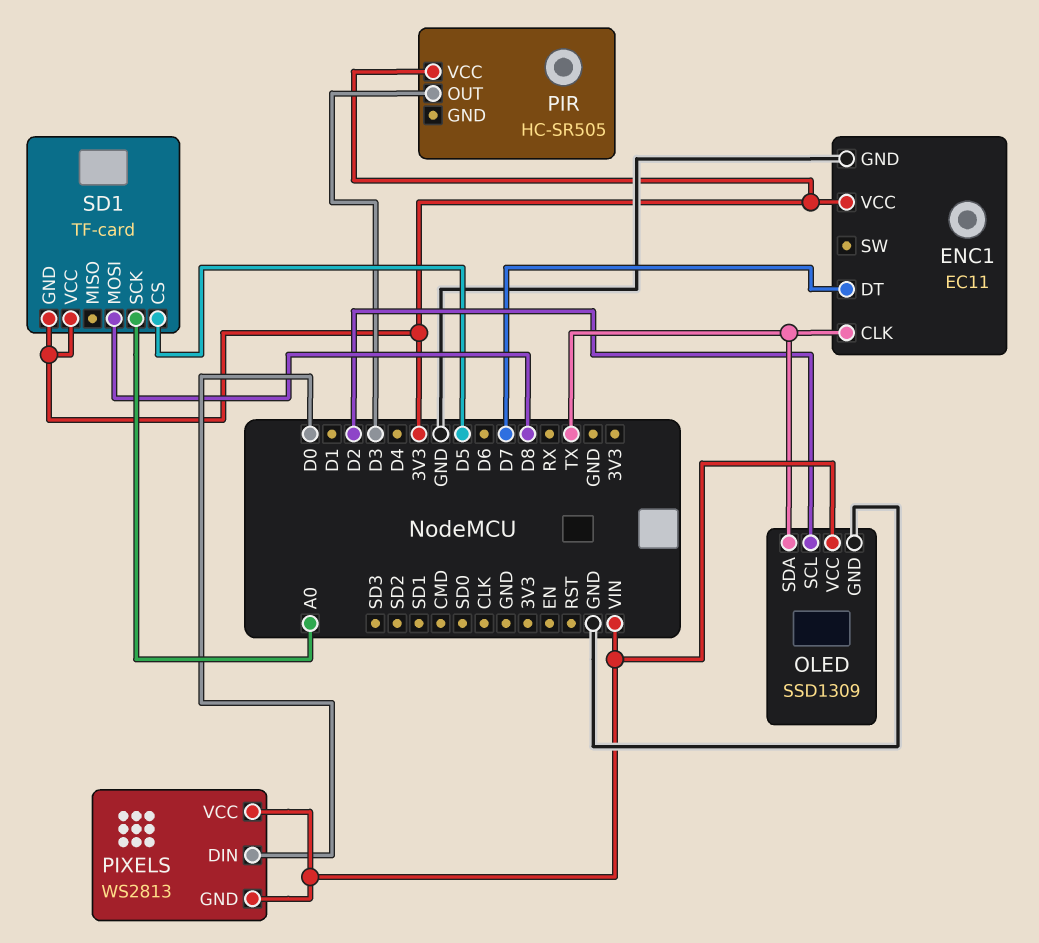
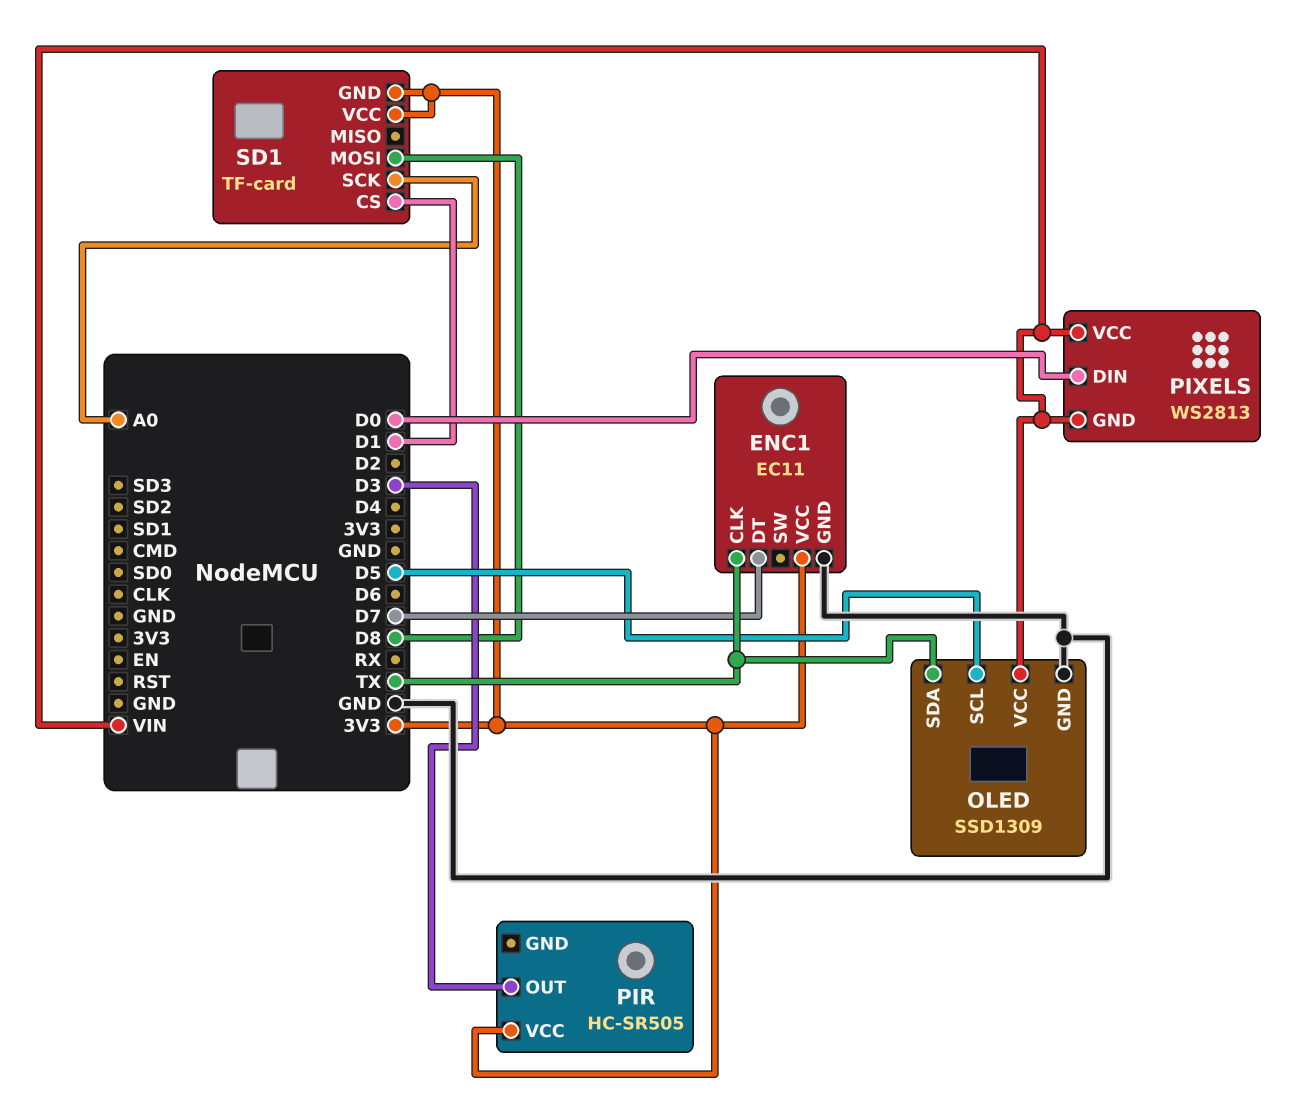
OLED pin SCL: D2 -> D5
SD1 pin CS: D5 -> D1

